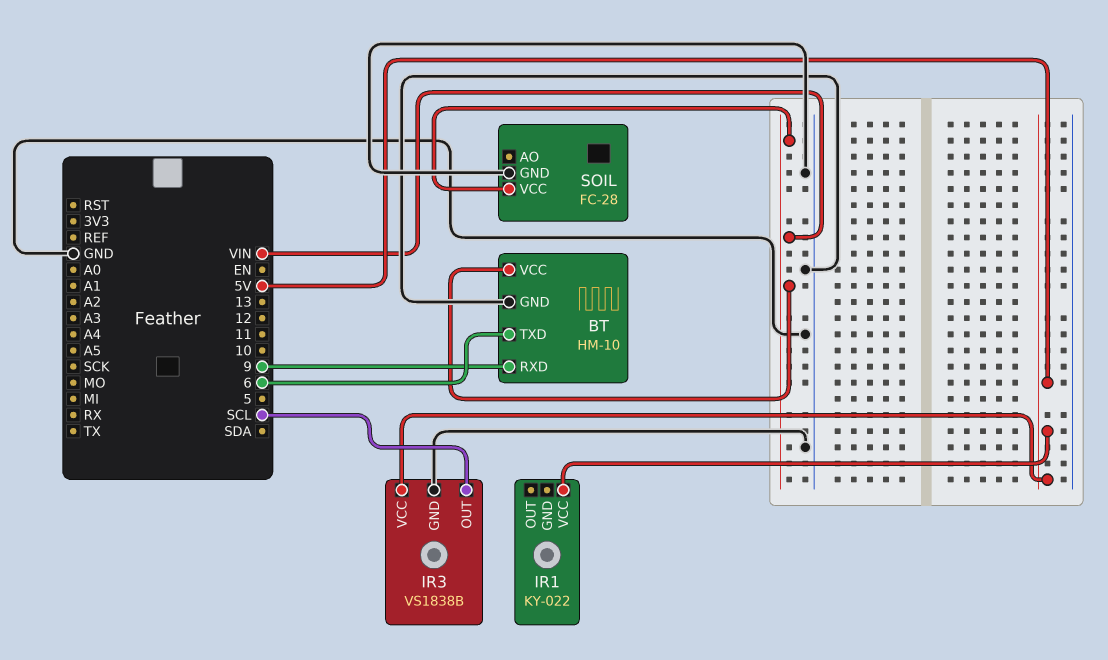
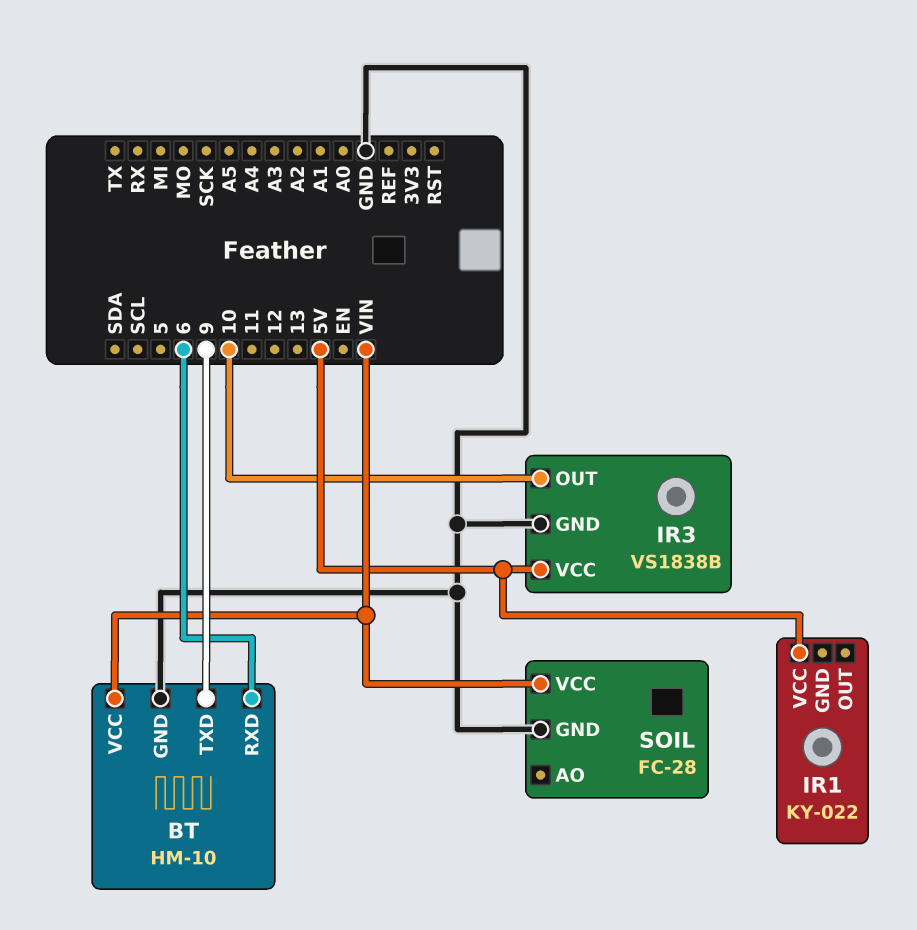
BT pin RXD: 9 -> 6
BT pin TXD: 6 -> 9
IR3 pin OUT: SCL -> 10

